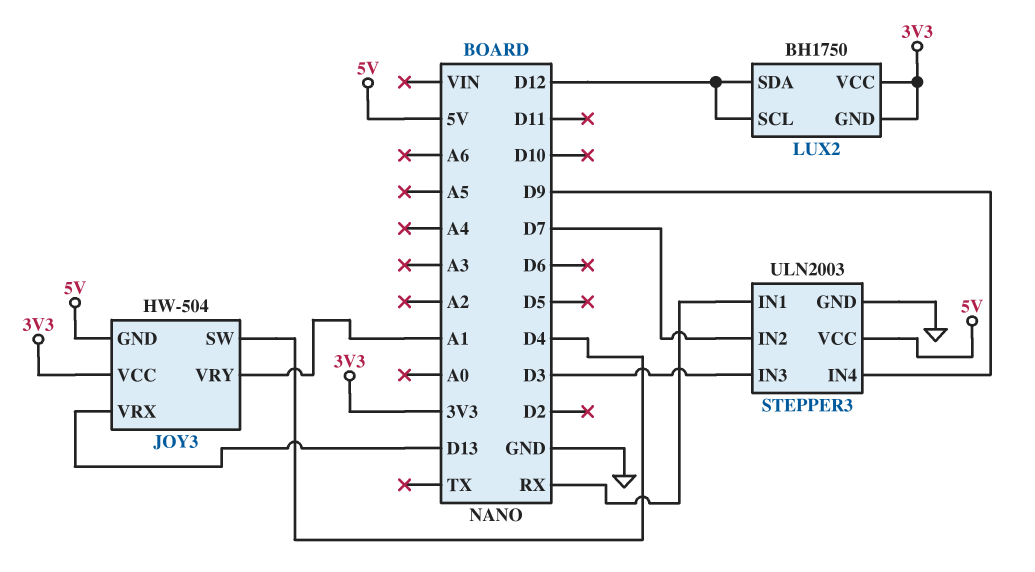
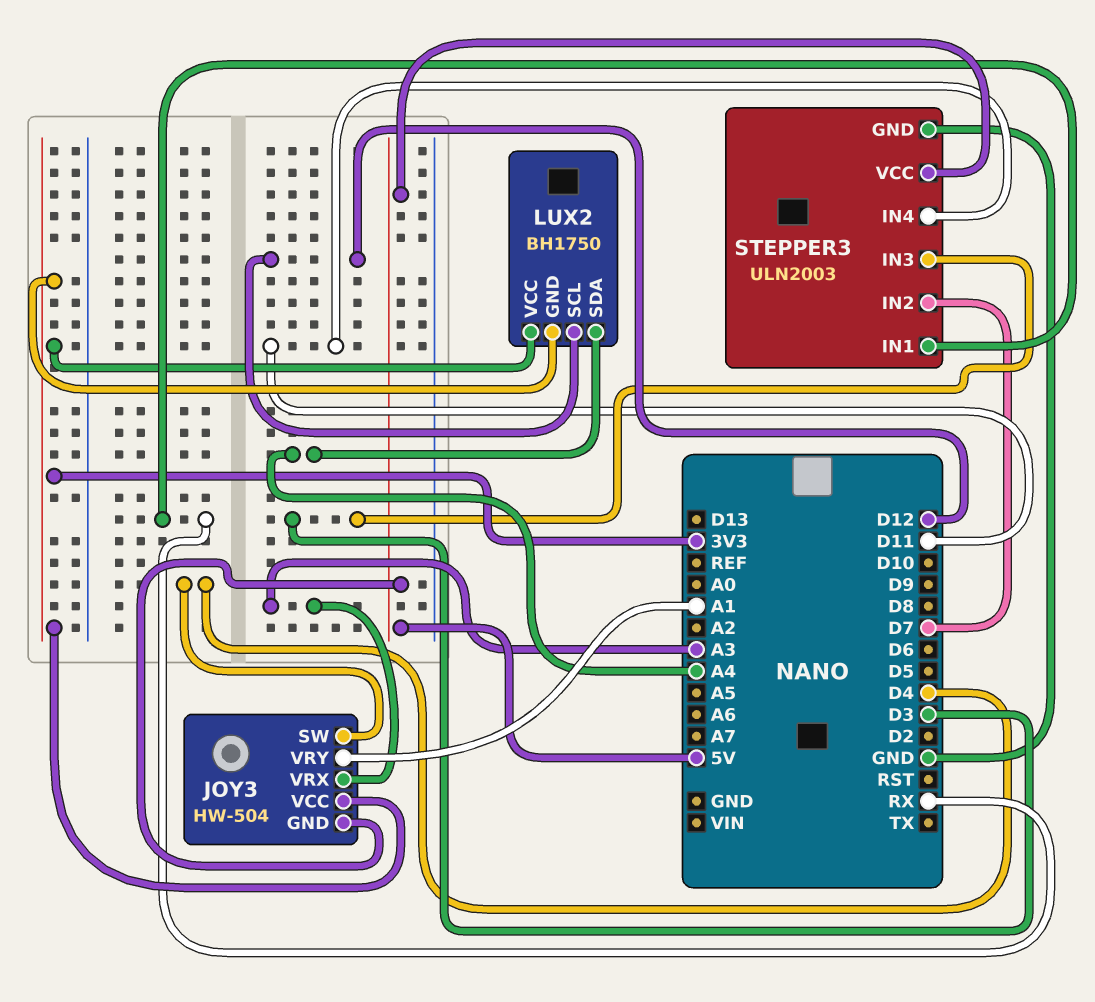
JOY3 pin VRX: D13 -> A3
LUX2 pin SDA: D12 -> A4
STEPPER3 pin IN4: D9 -> D11

